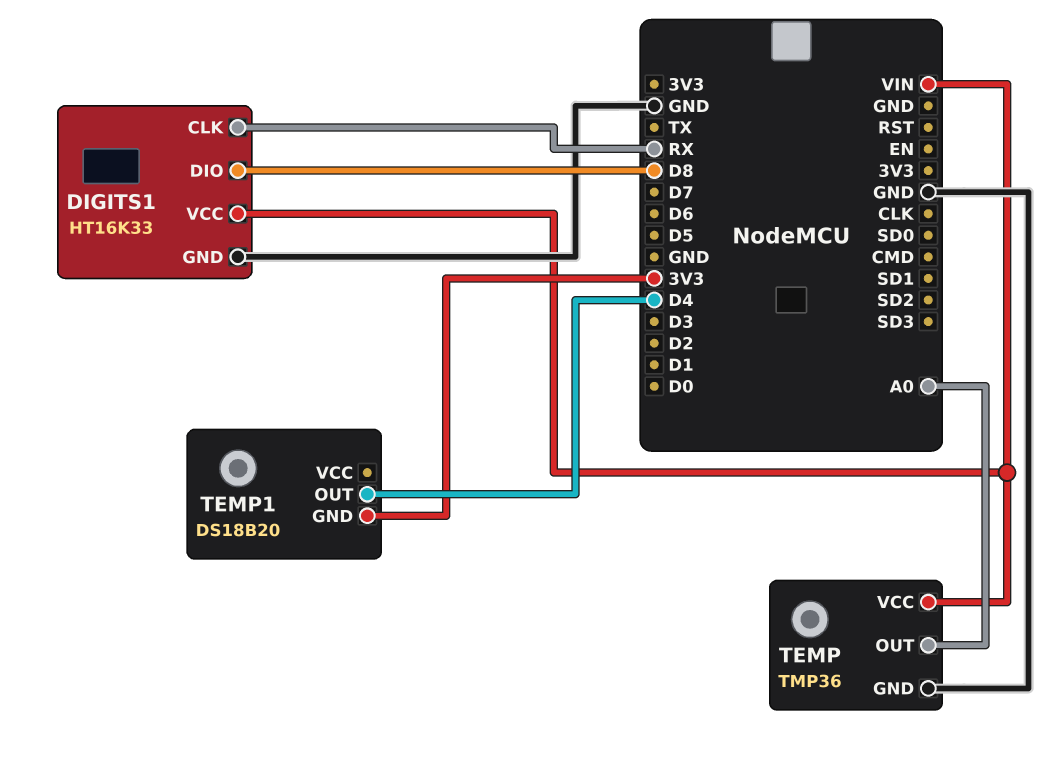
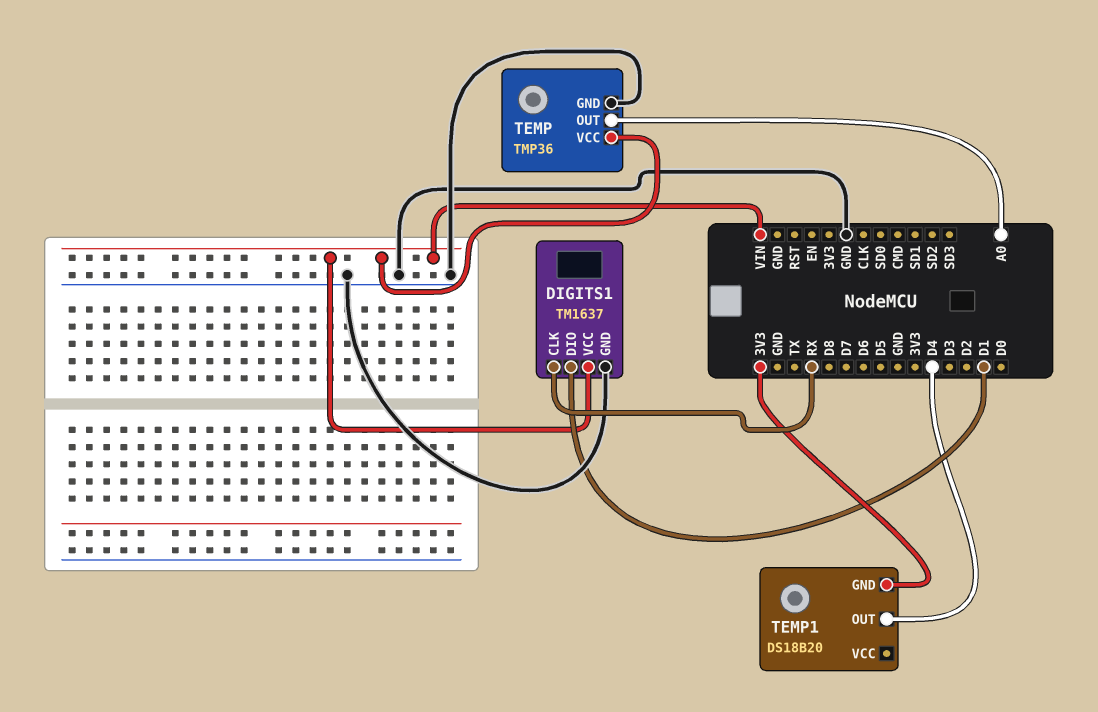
DIGITS1: HT16K33 -> TM1637
DIGITS1 pin DIO: D8 -> D1

